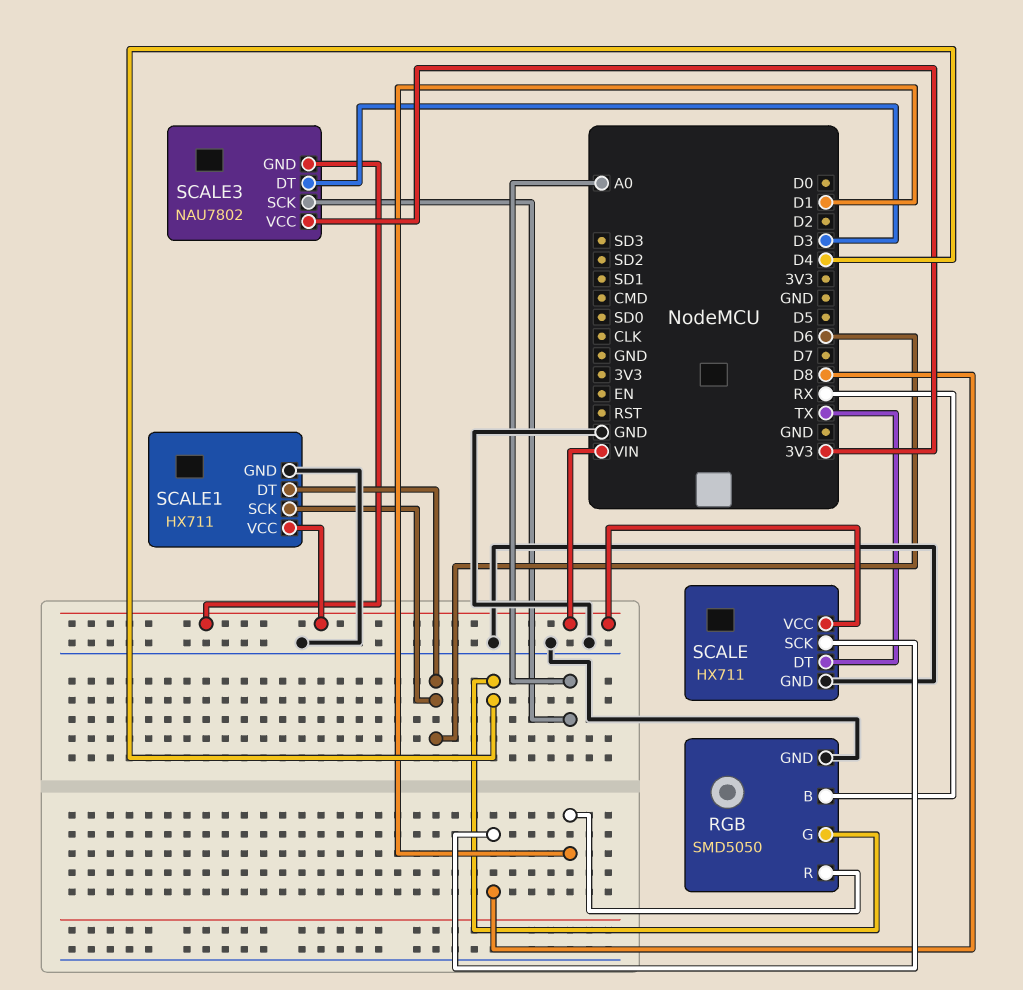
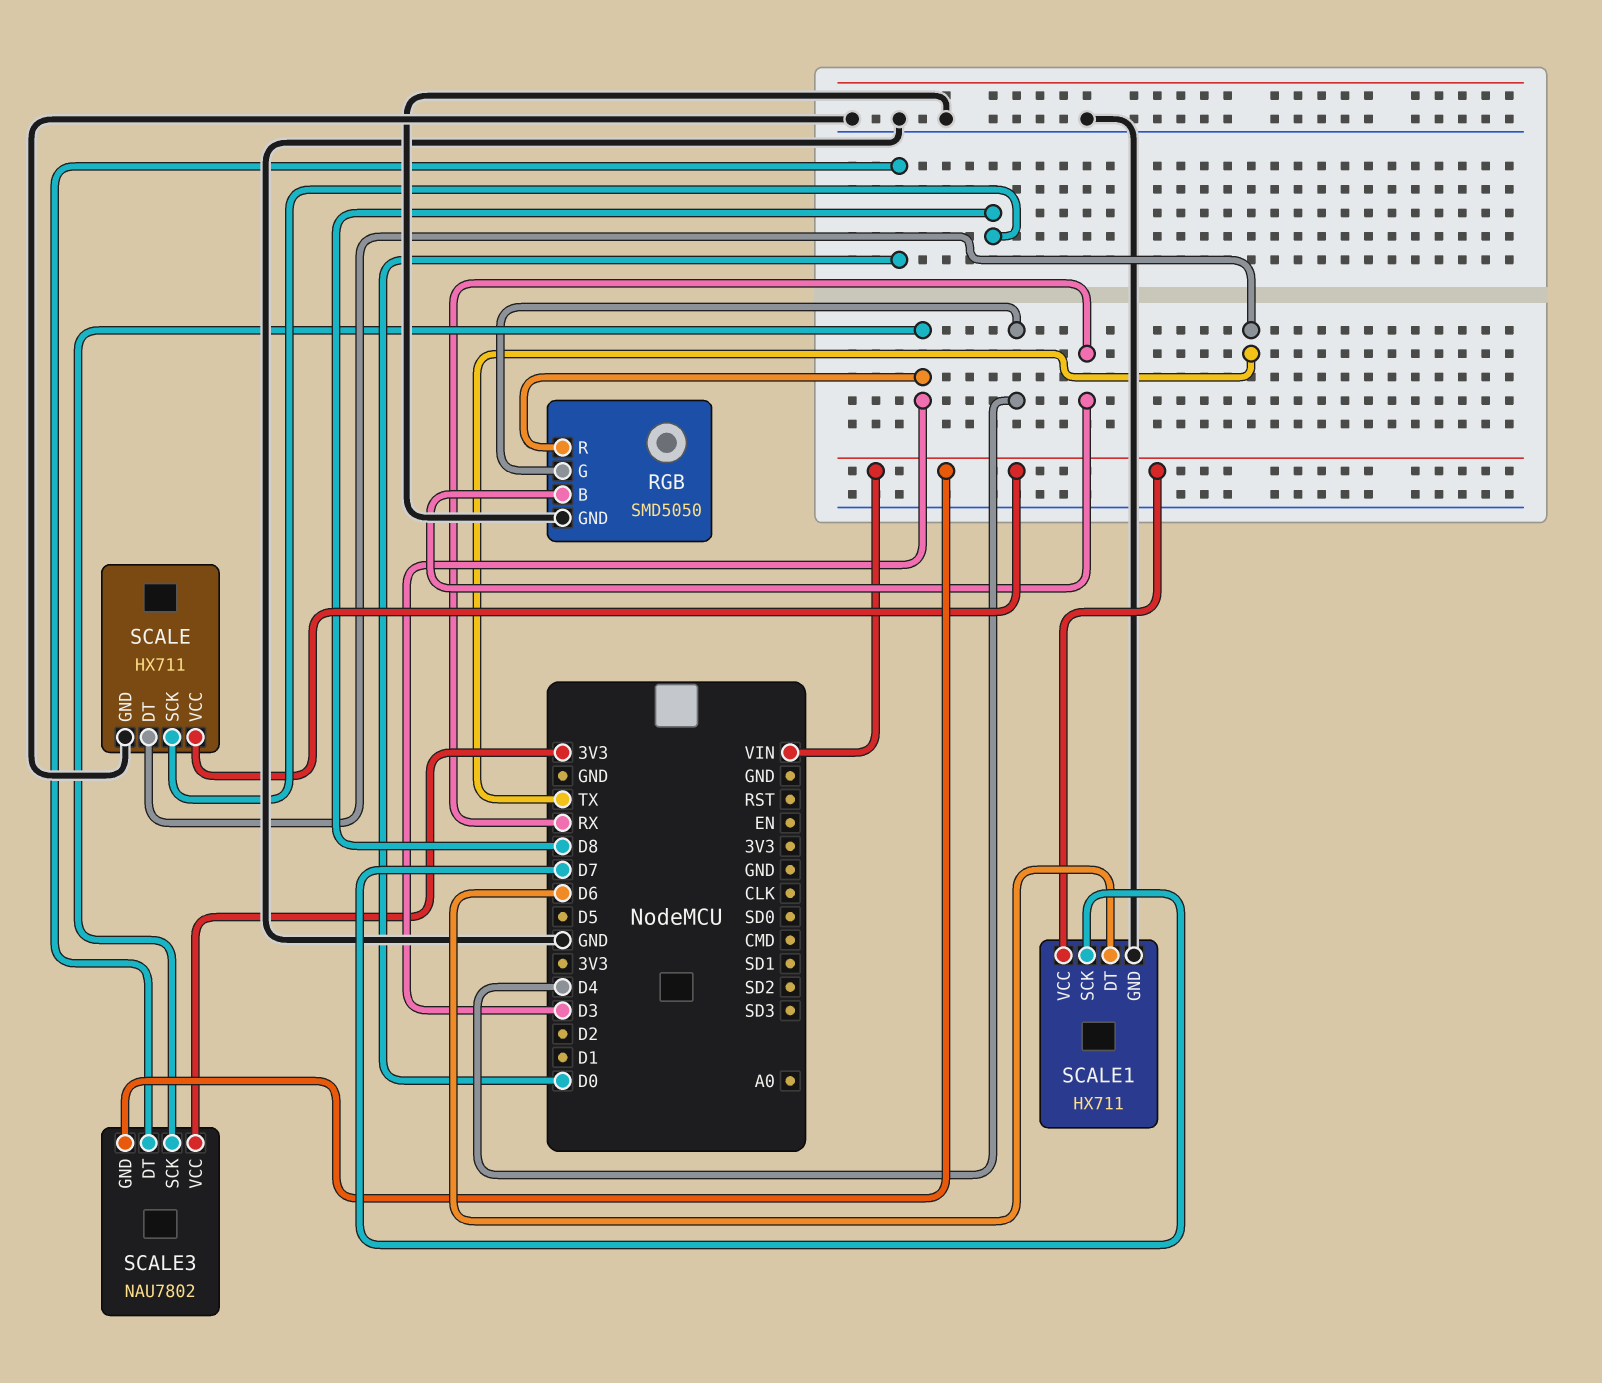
RGB pin R: D1 -> D3
SCALE1 pin SCK: D6 -> D7
SCALE3 pin DT: D3 -> D0
SCALE3 pin SCK: A0 -> D3

